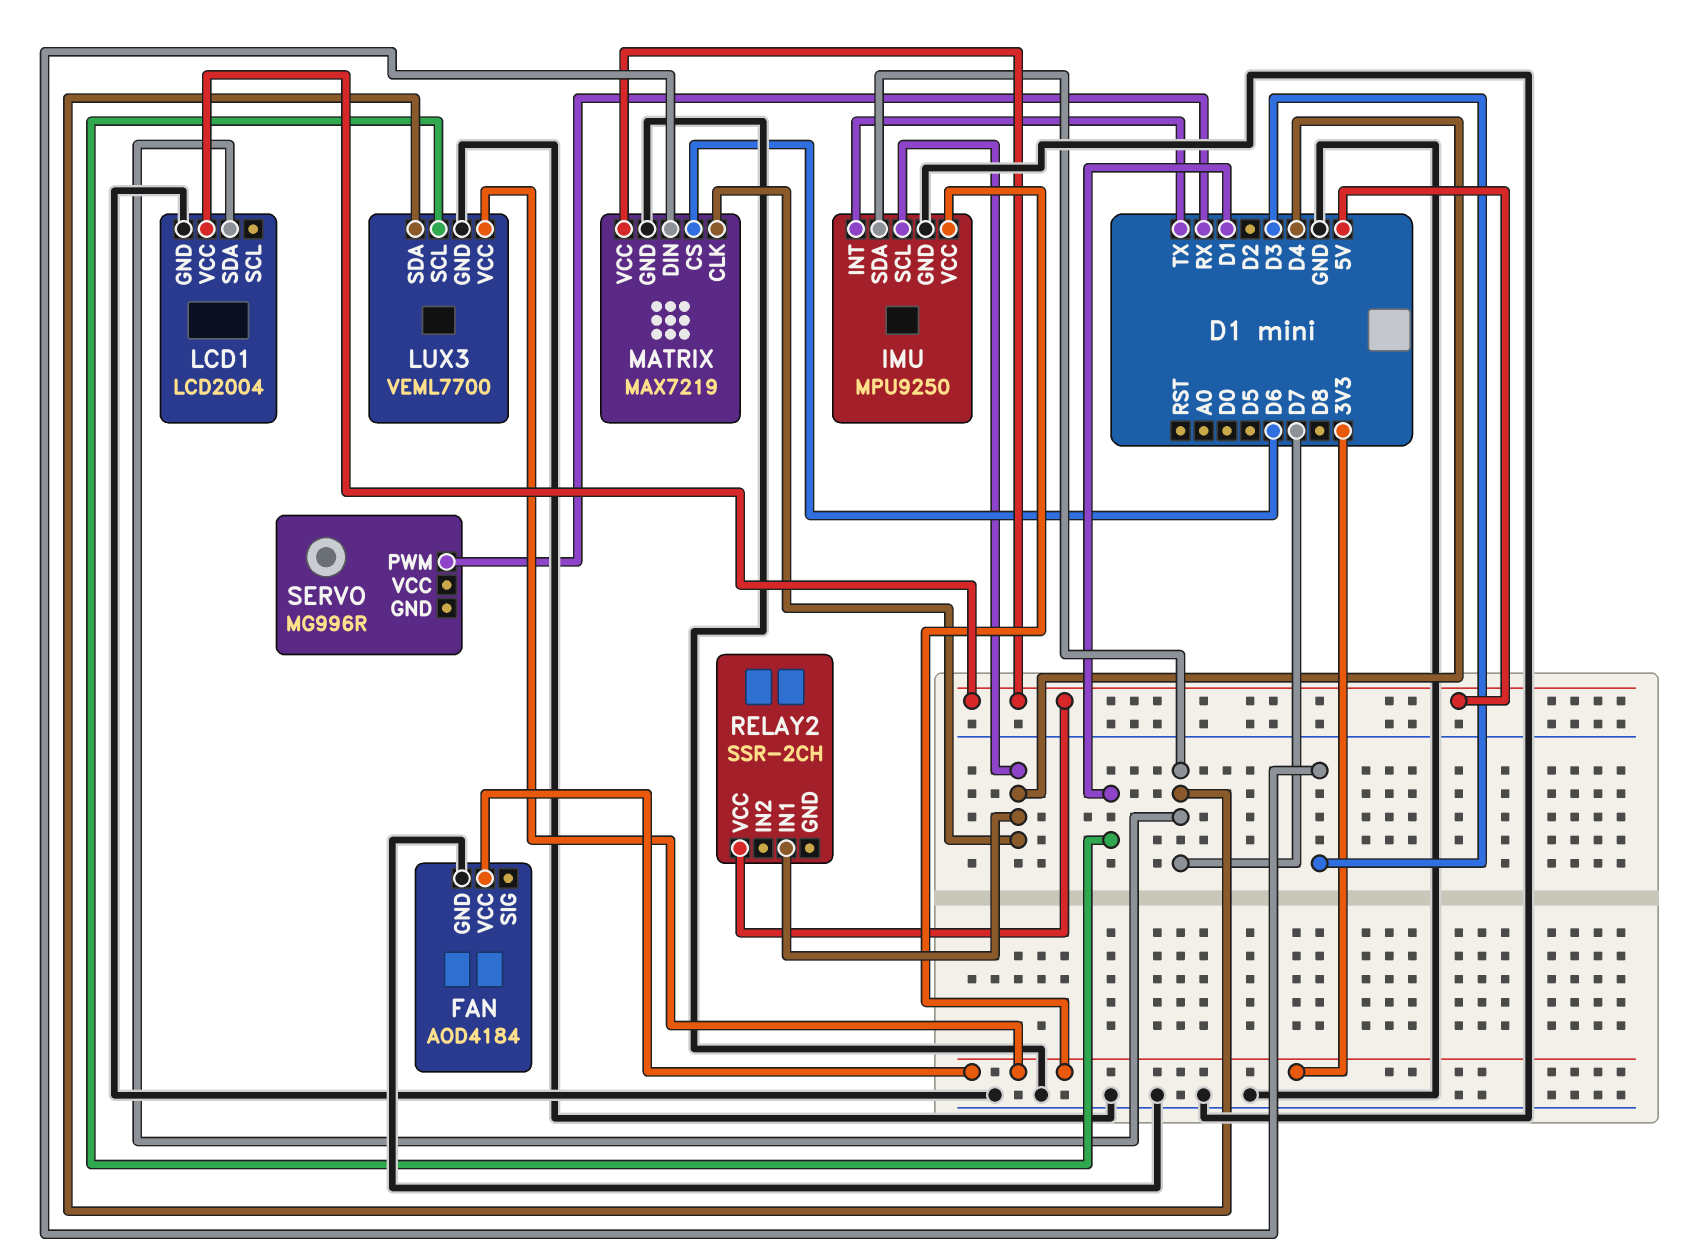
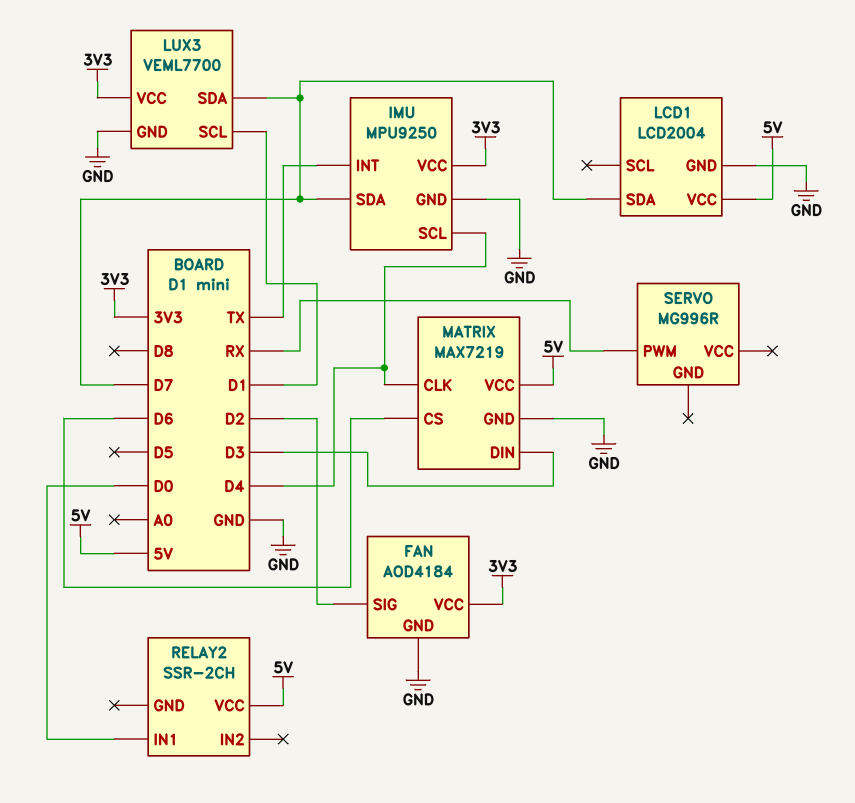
FAN pin SIG: none -> D2
RELAY2 pin IN1: D4 -> D0

